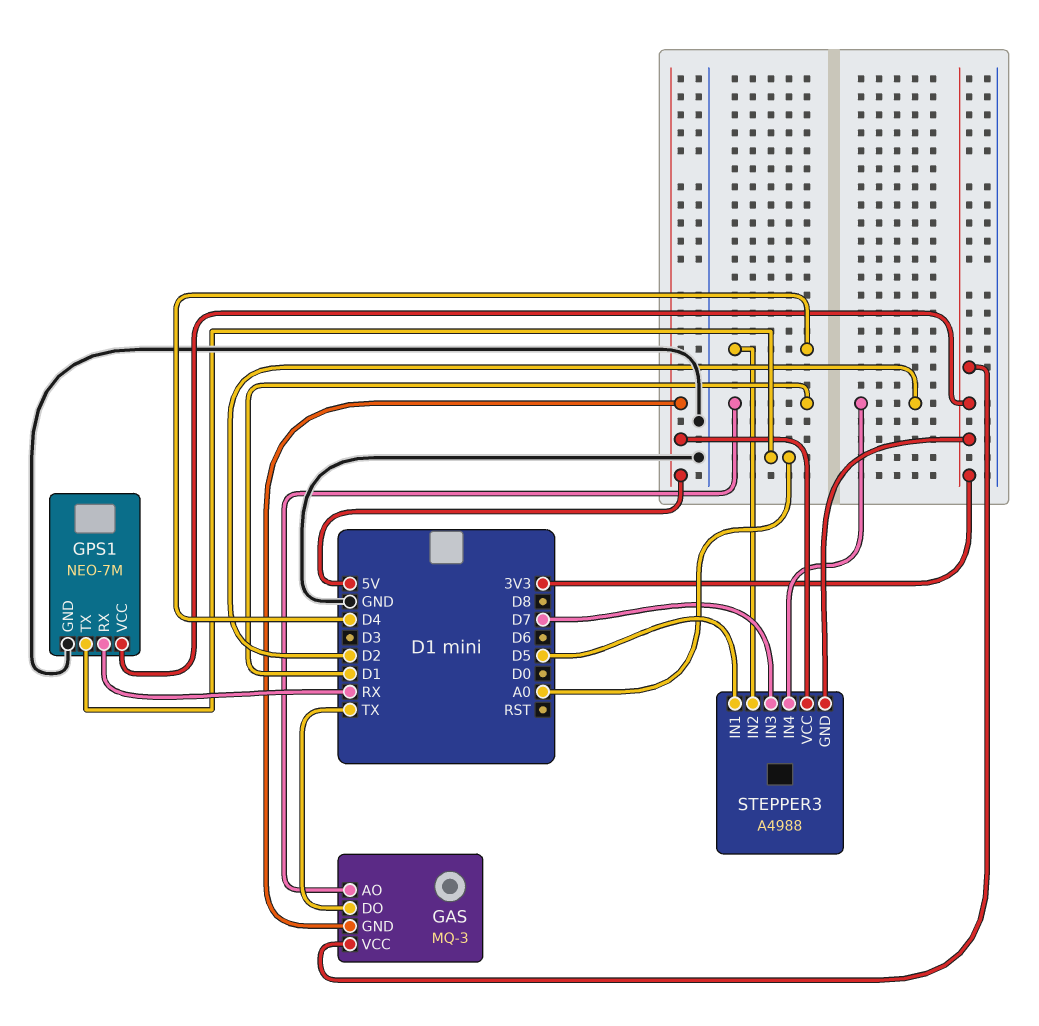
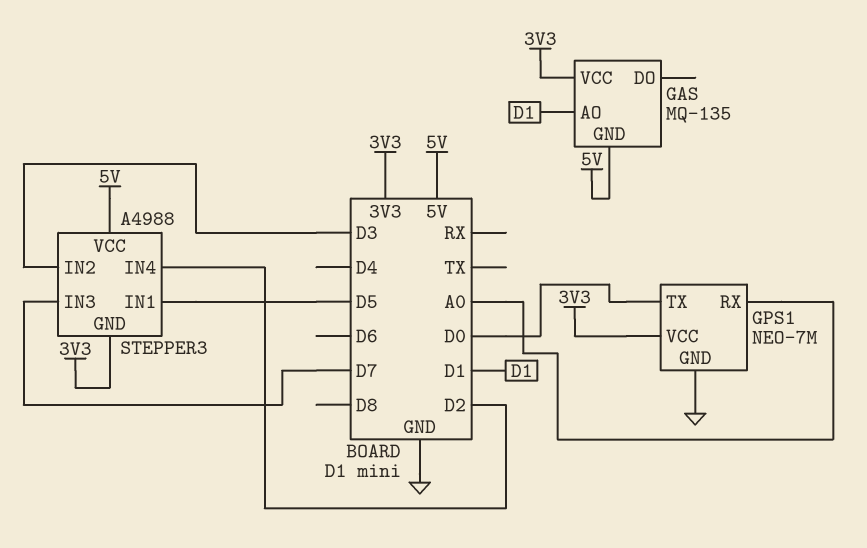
GAS: MQ-3 -> MQ-135
GAS pin DO: TX -> none
GPS1 pin RX: RX -> A0
GPS1 pin TX: A0 -> D0
STEPPER3 pin IN2: D4 -> D3

